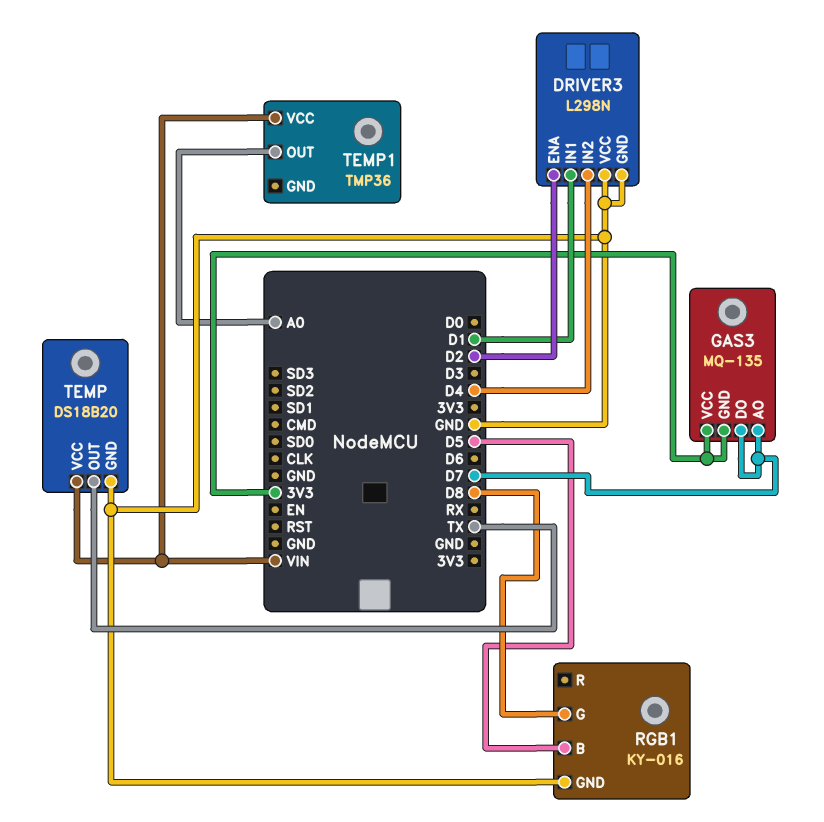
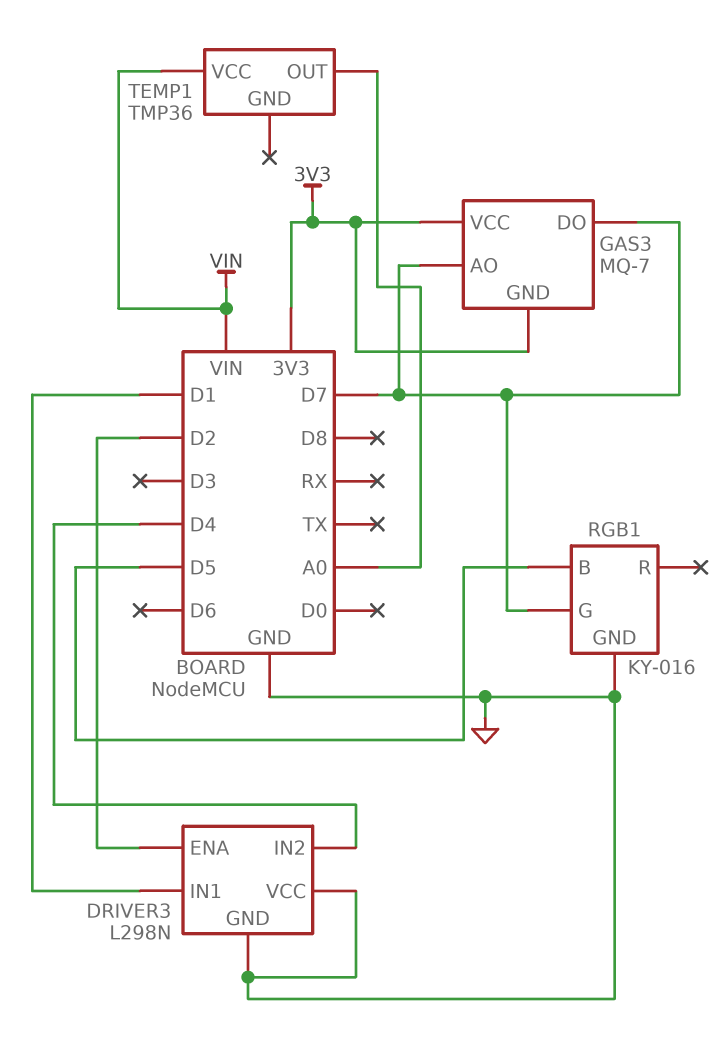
GAS3: MQ-135 -> MQ-7
RGB1 pin G: D8 -> D7
TEMP: DS18B20 -> none
TEMP pin GND: GND -> none
TEMP pin OUT: TX -> none
TEMP pin VCC: VIN -> none

